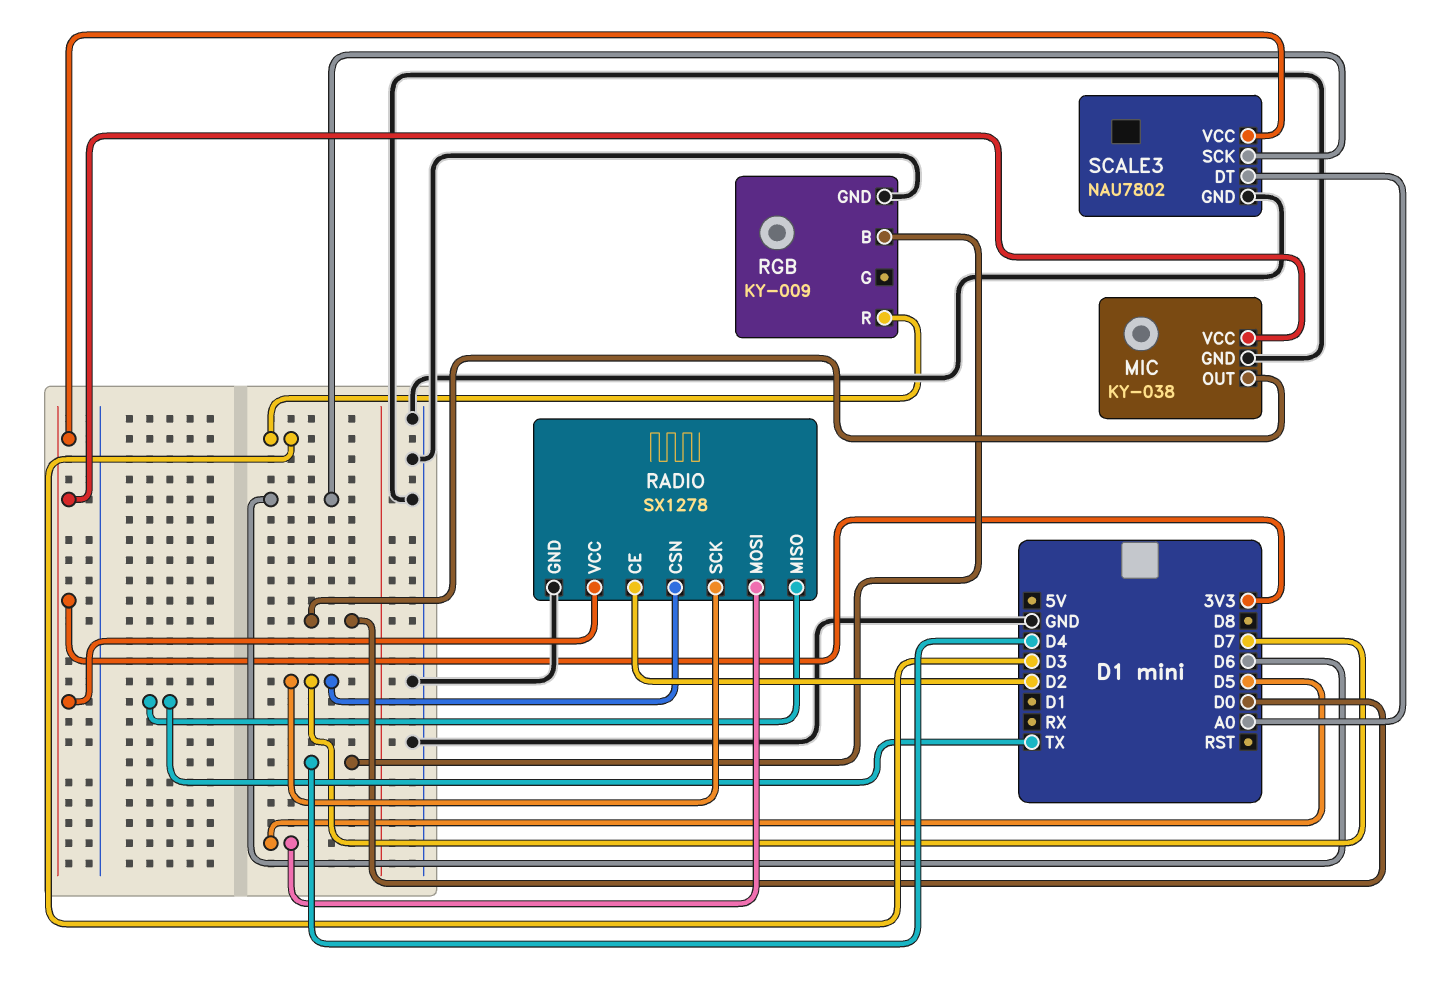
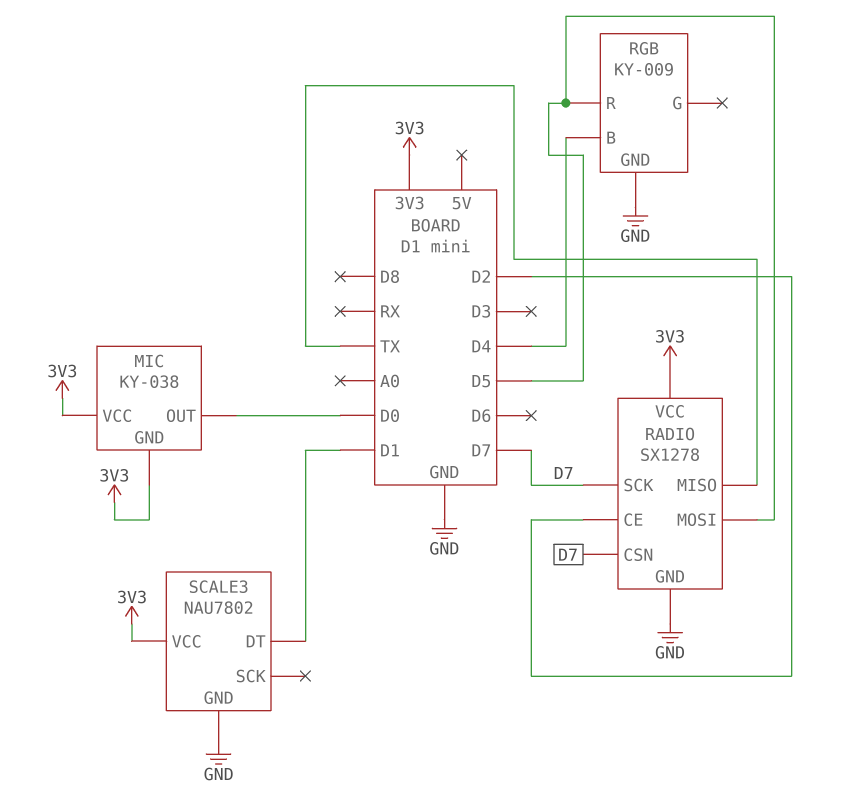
MIC pin GND: GND -> 3V3
RGB pin R: D3 -> D5
SCALE3 pin DT: A0 -> D1
SCALE3 pin SCK: D6 -> none

